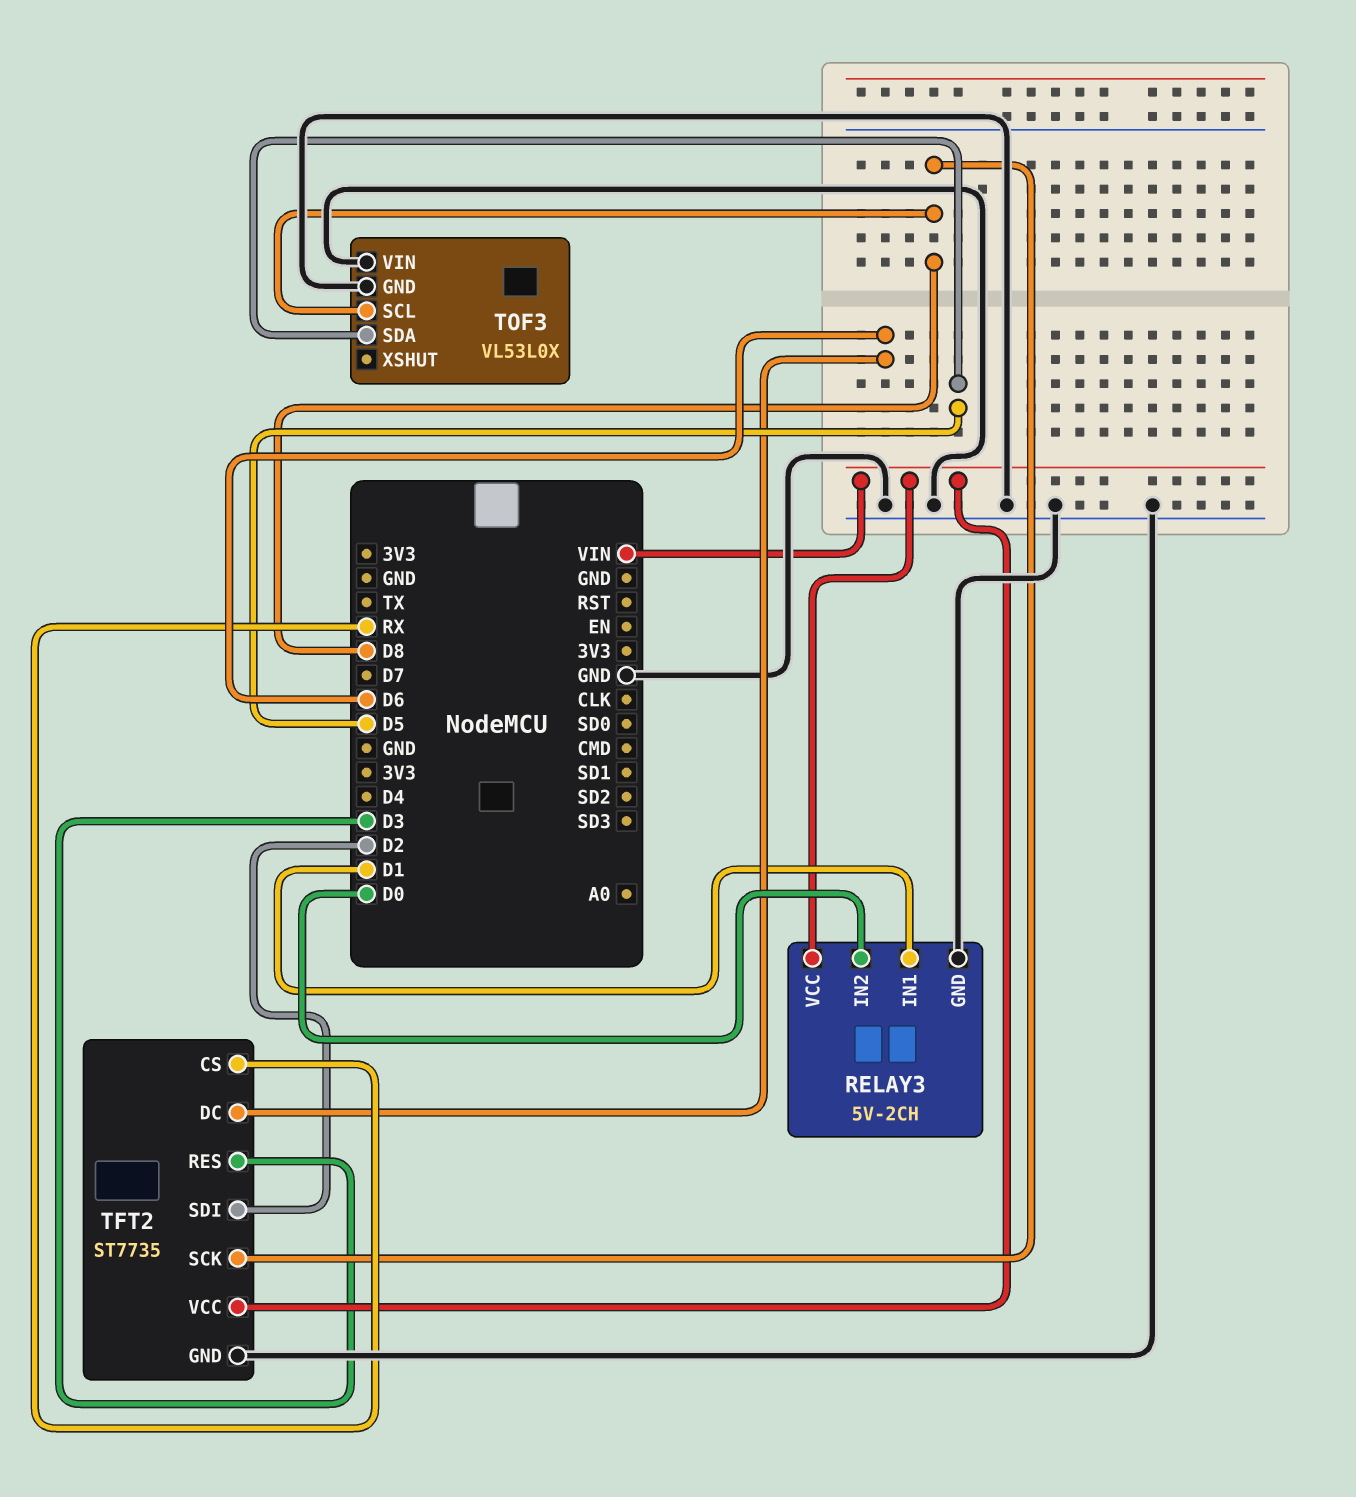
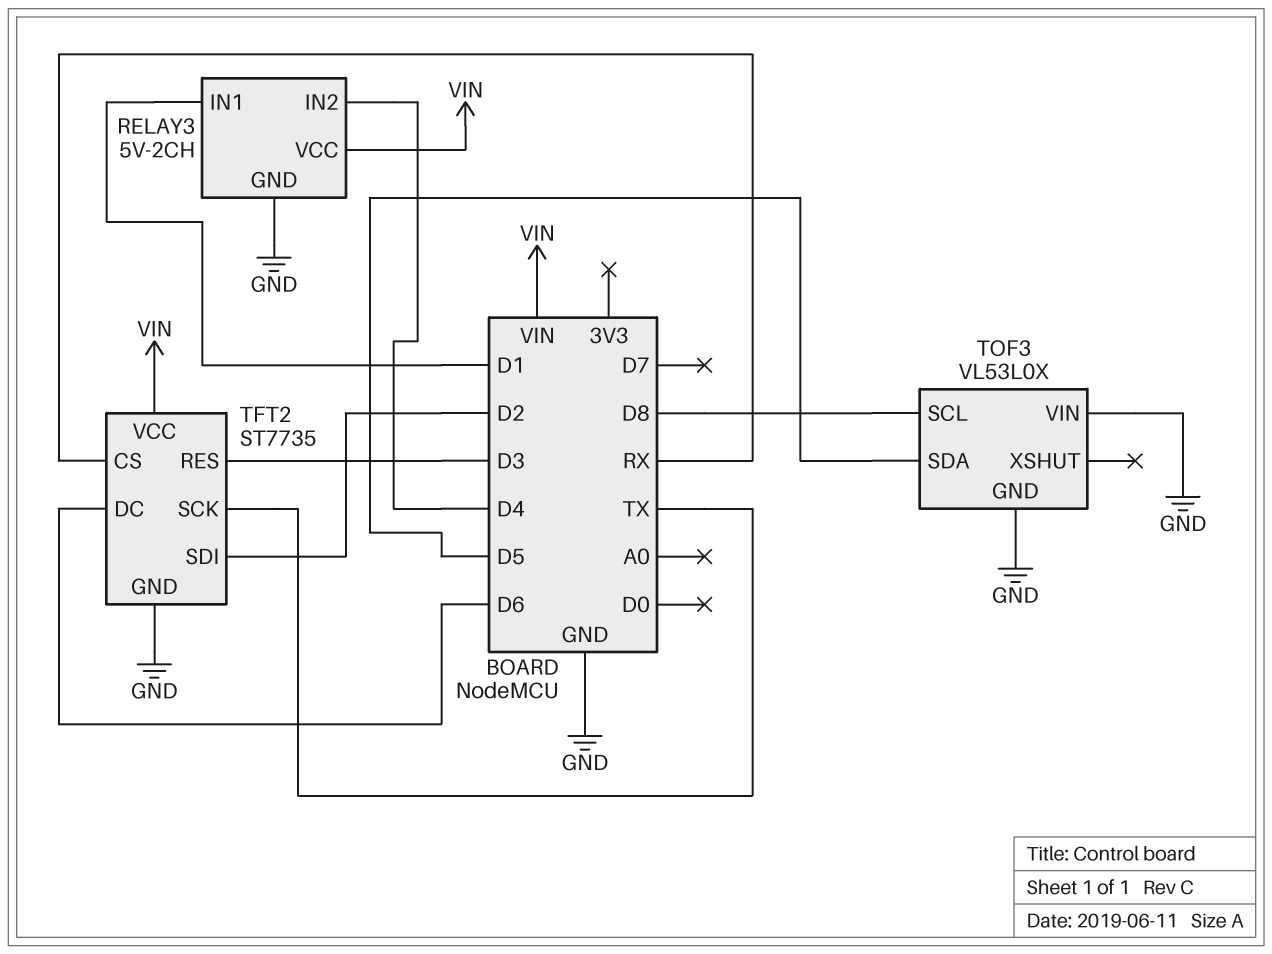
RELAY3 pin IN2: D0 -> D4
TFT2 pin SCK: D8 -> TX

